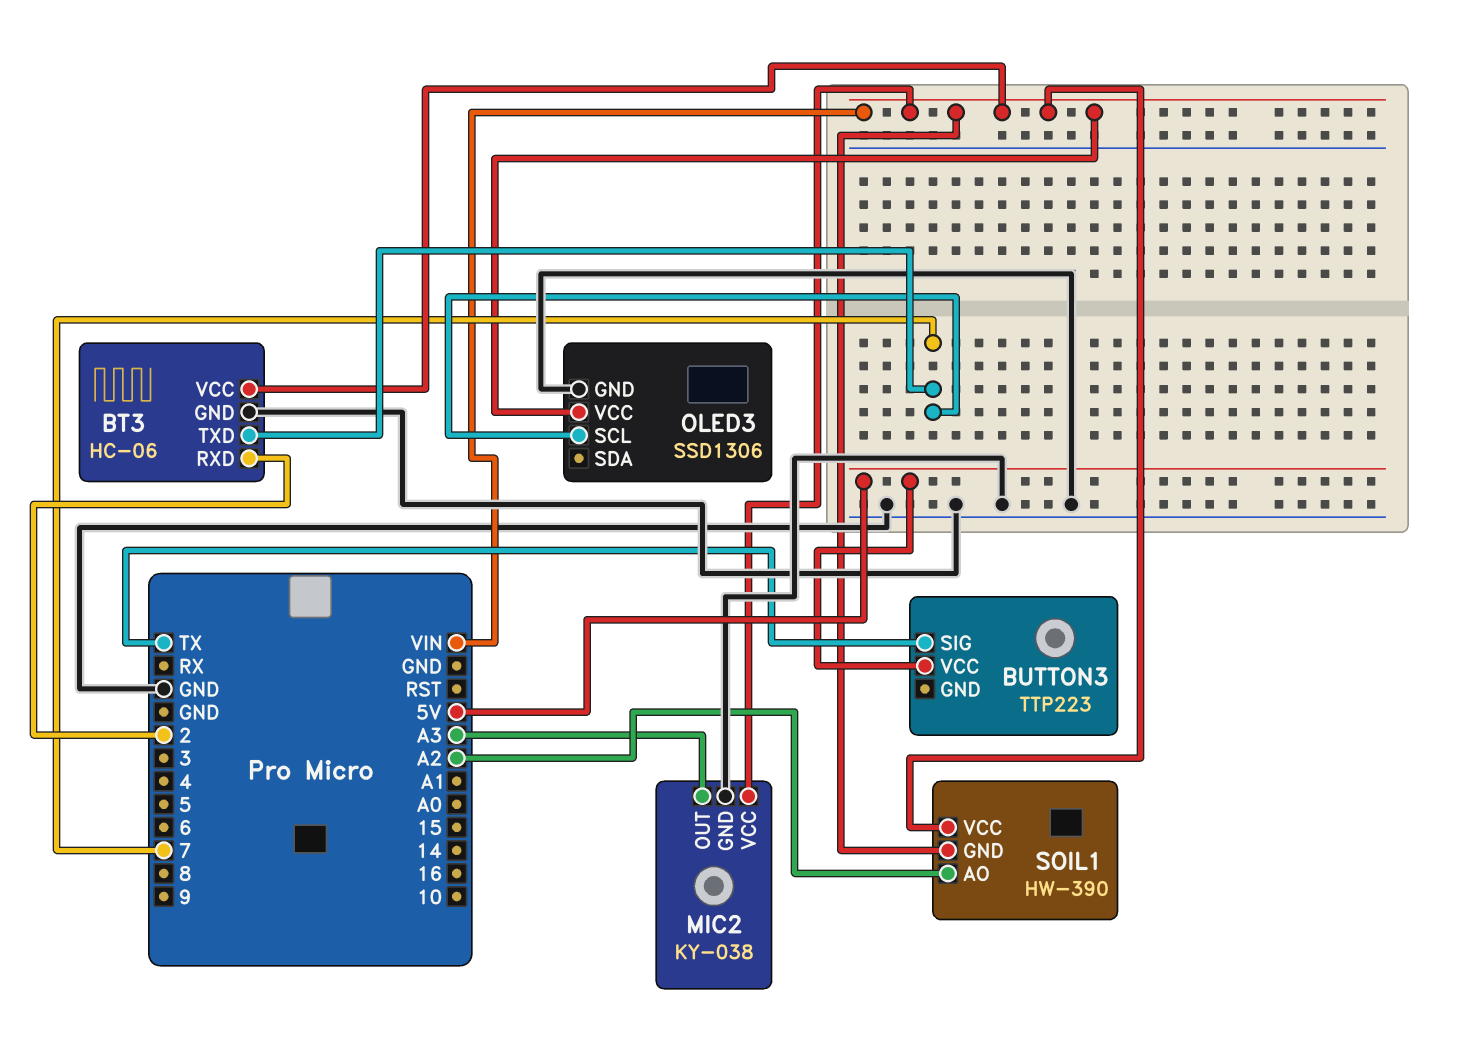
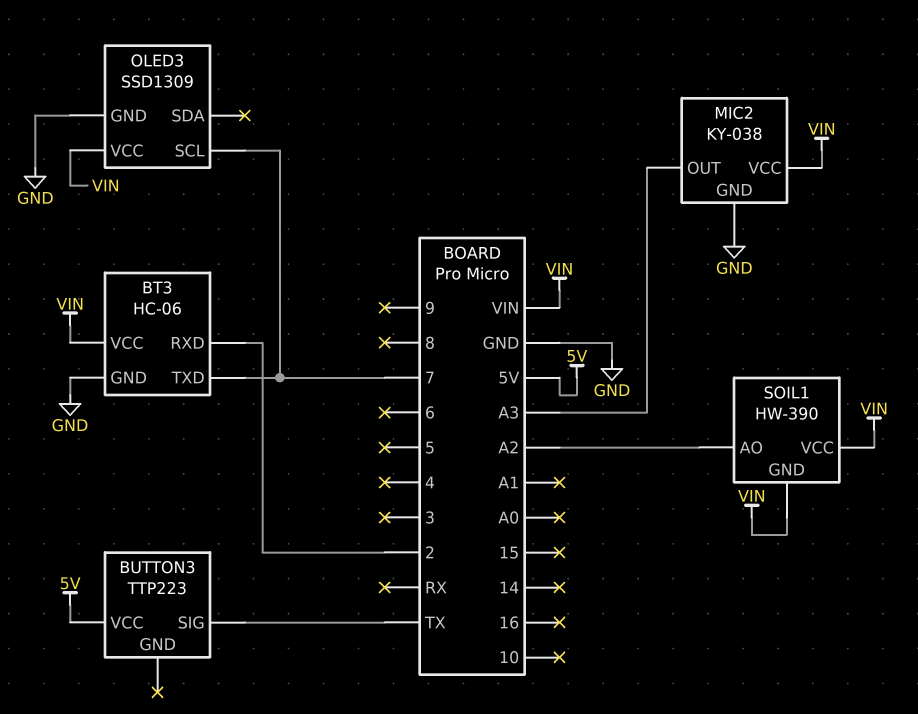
OLED3: SSD1306 -> SSD1309

